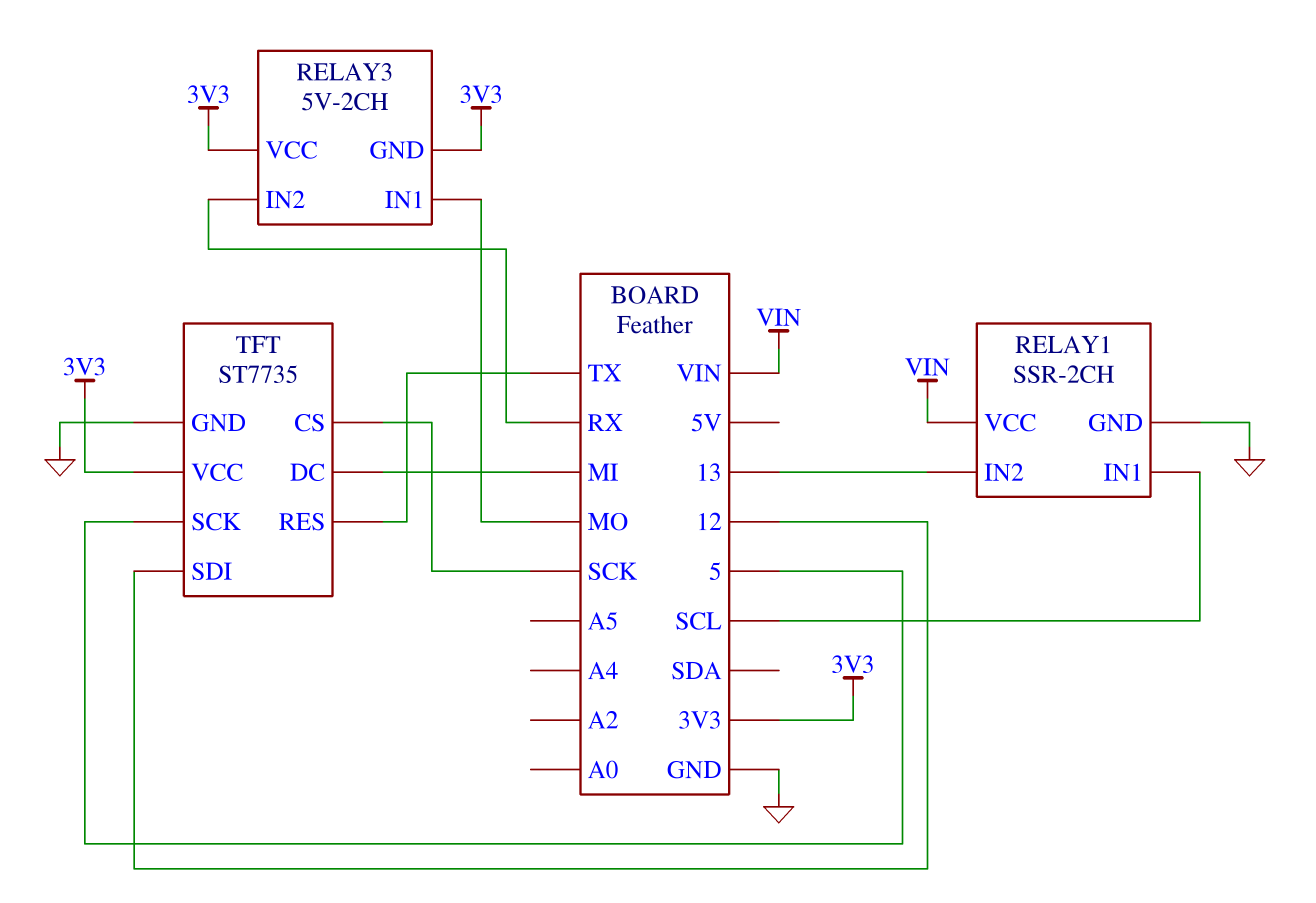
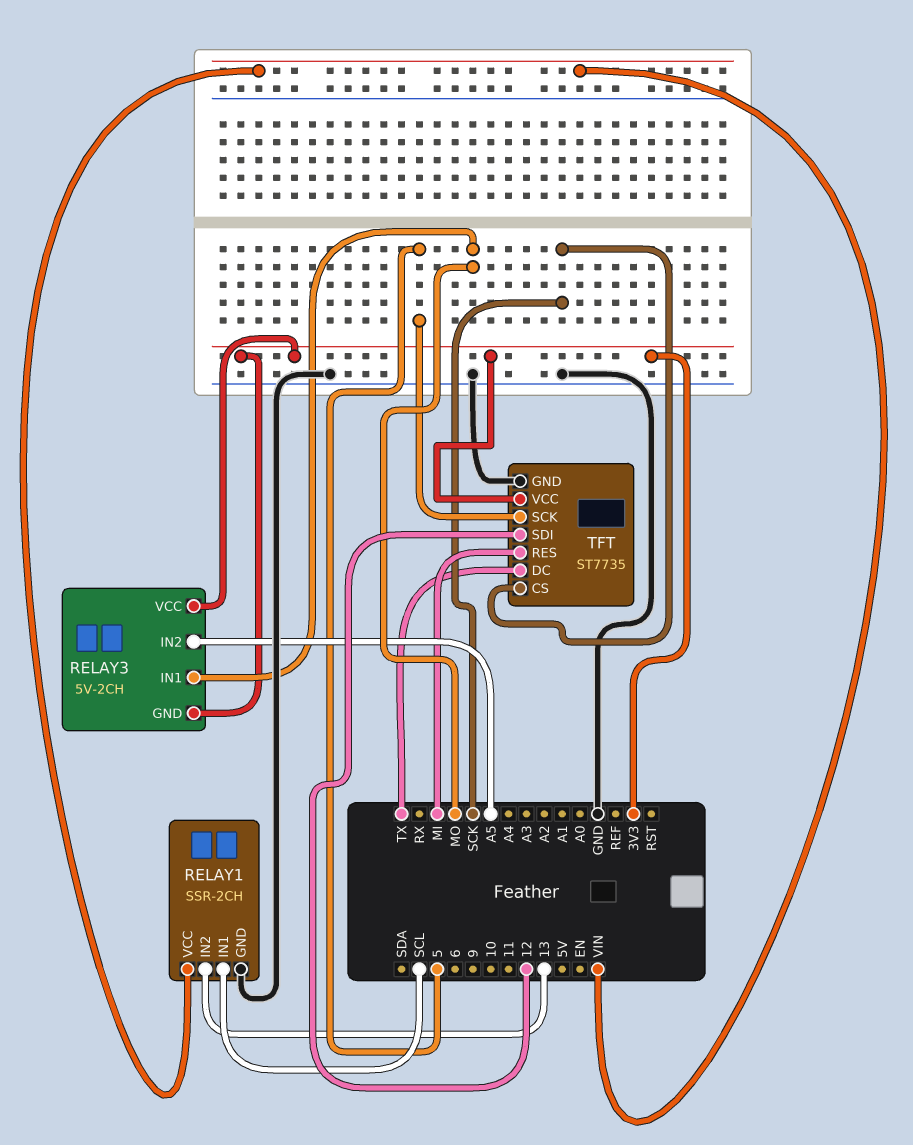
RELAY3 pin IN2: RX -> A5
TFT pin DC: MI -> TX
TFT pin RES: TX -> MI

